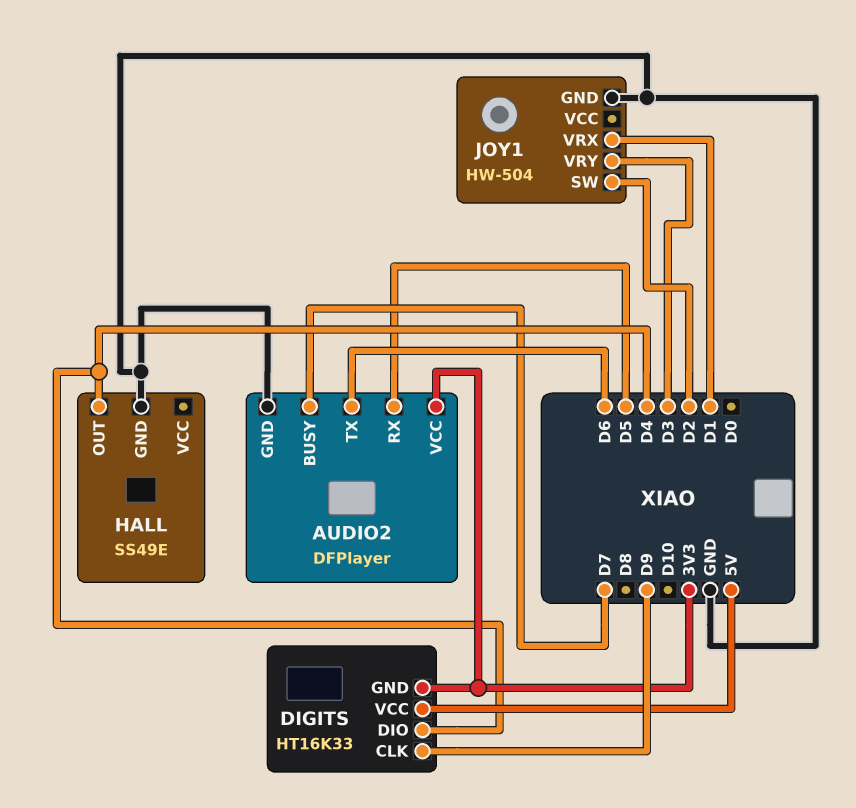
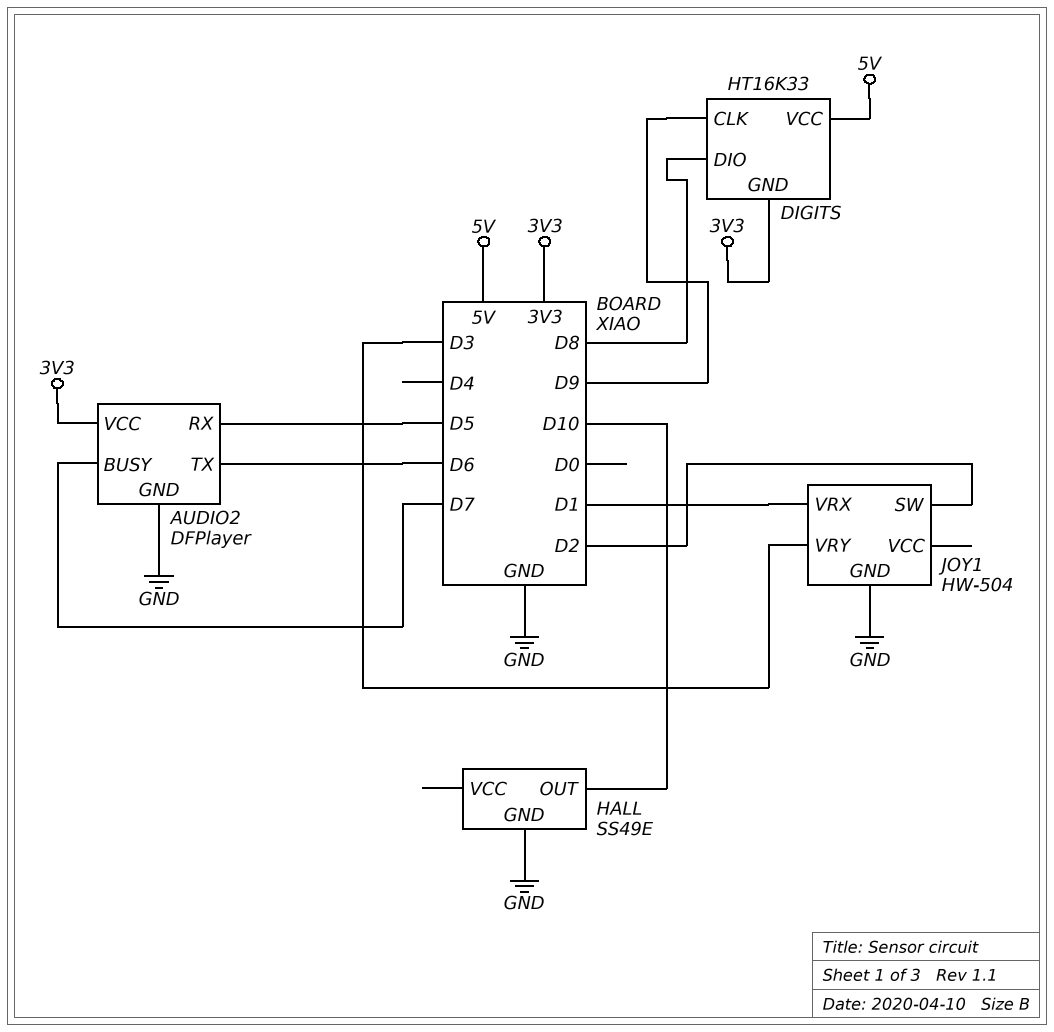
DIGITS pin DIO: D4 -> D8
HALL pin OUT: D4 -> D10

